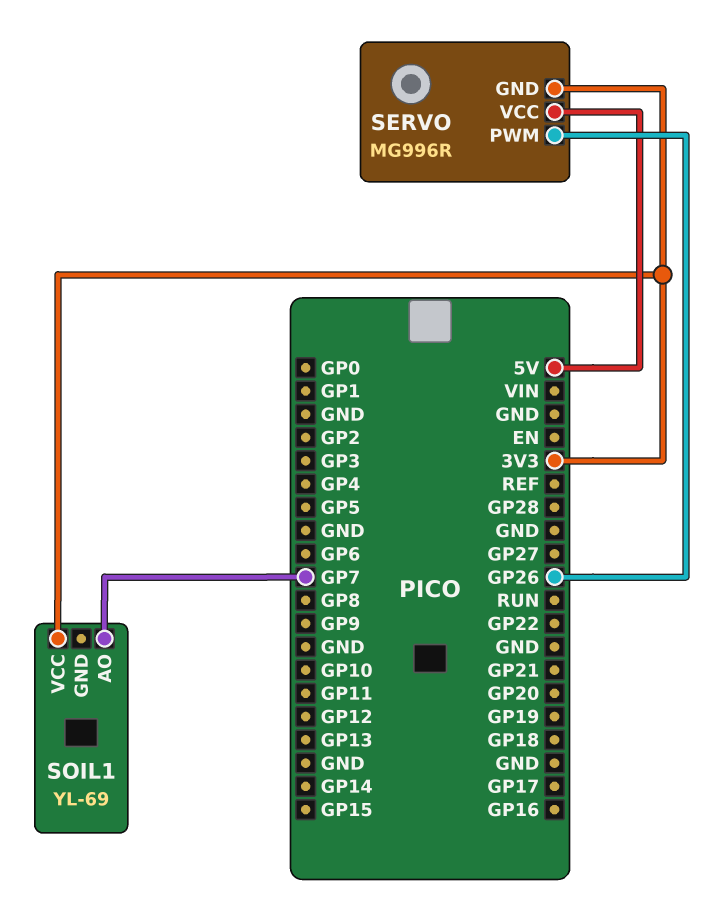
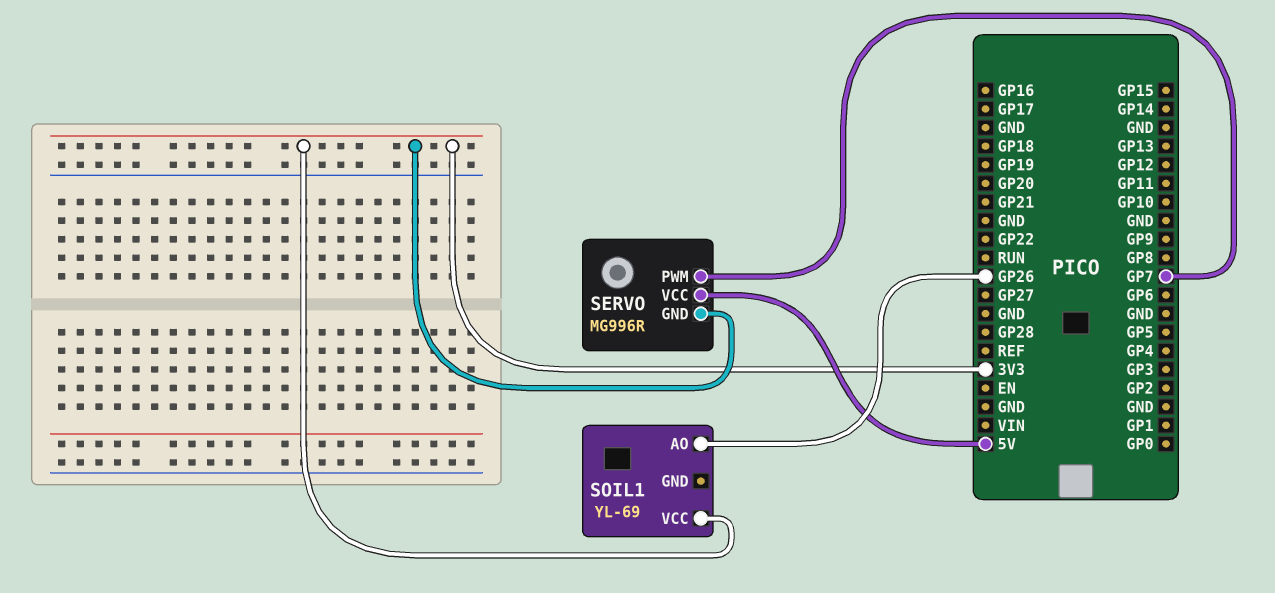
SERVO pin PWM: GP26 -> GP7
SOIL1 pin AO: GP7 -> GP26

